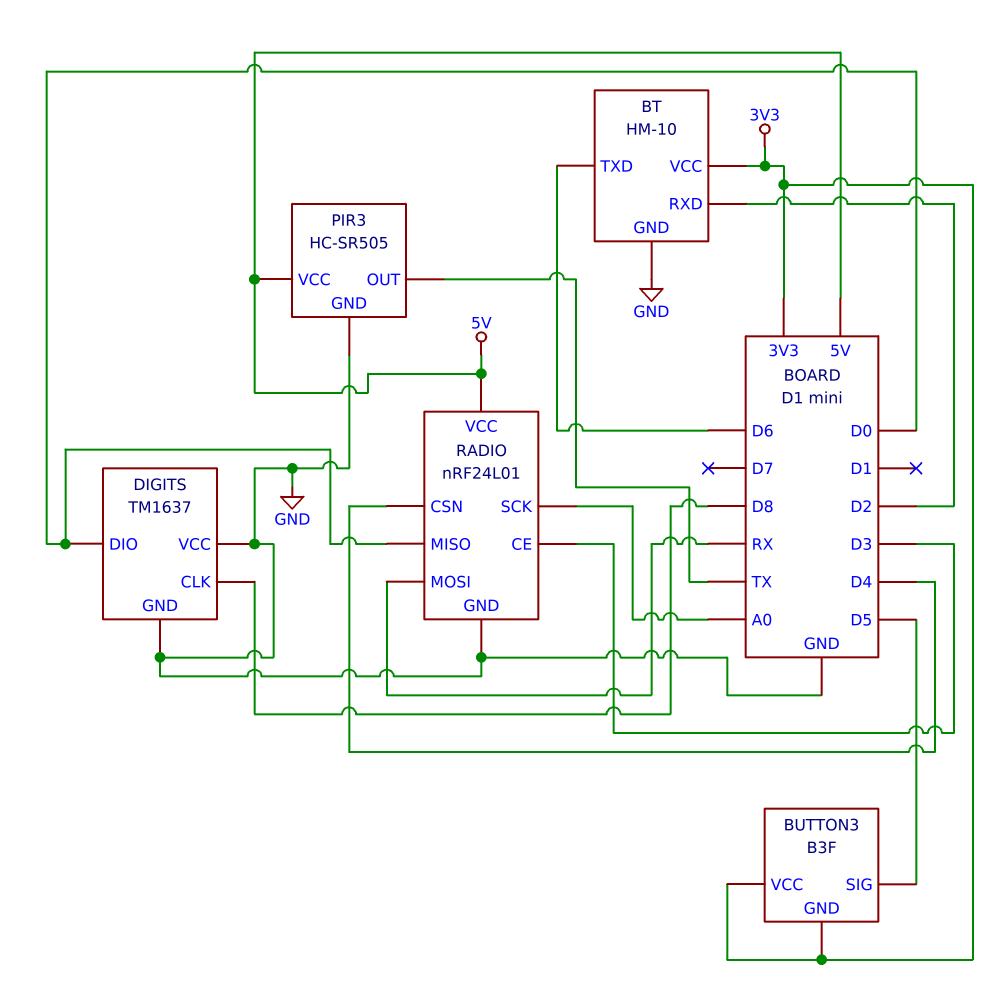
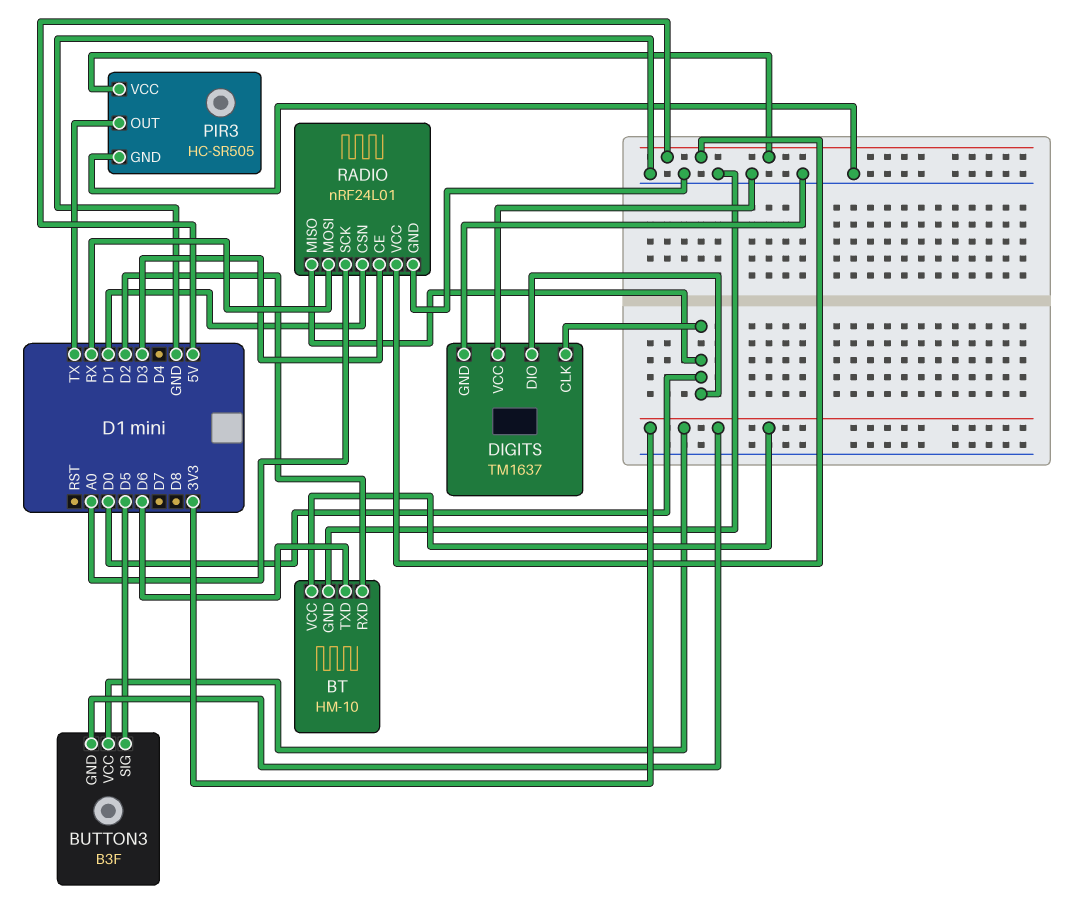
DIGITS pin CLK: D8 -> D0
RADIO pin CSN: D4 -> D1

